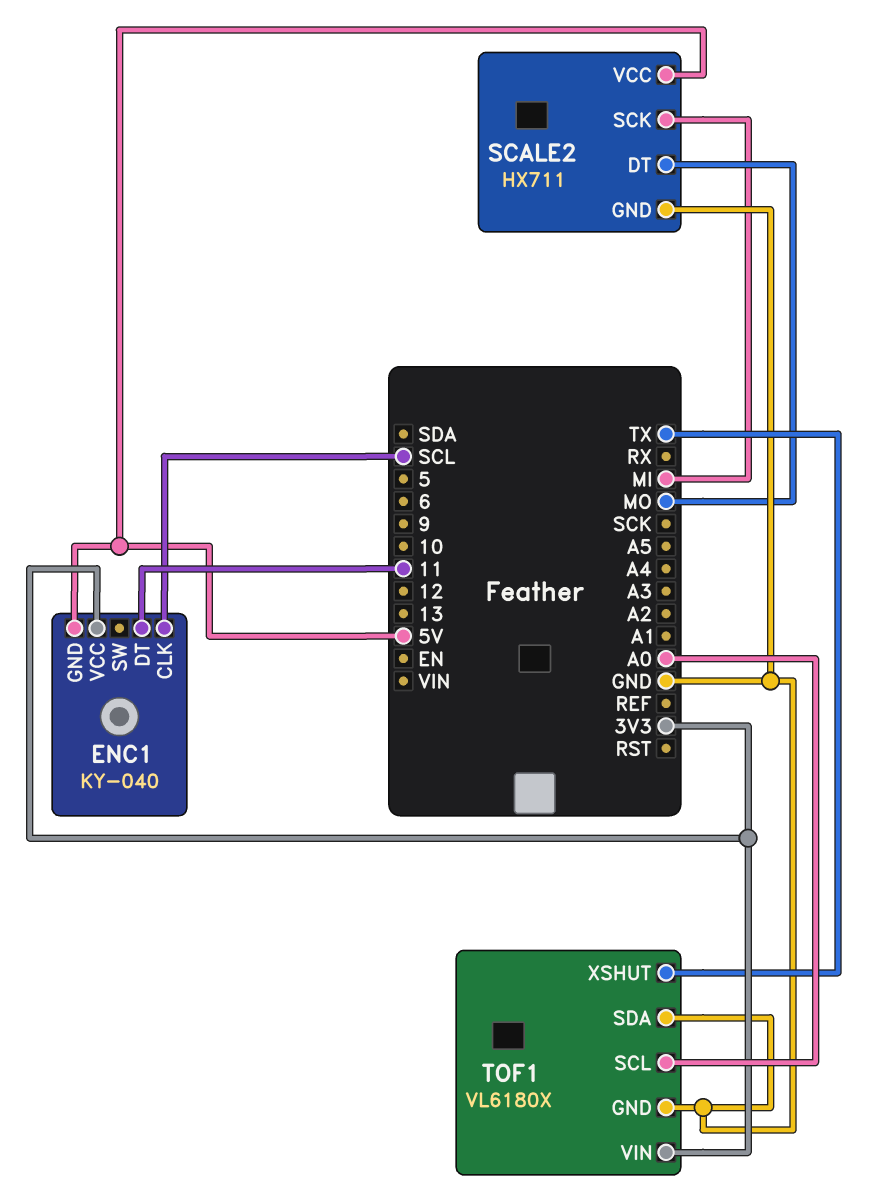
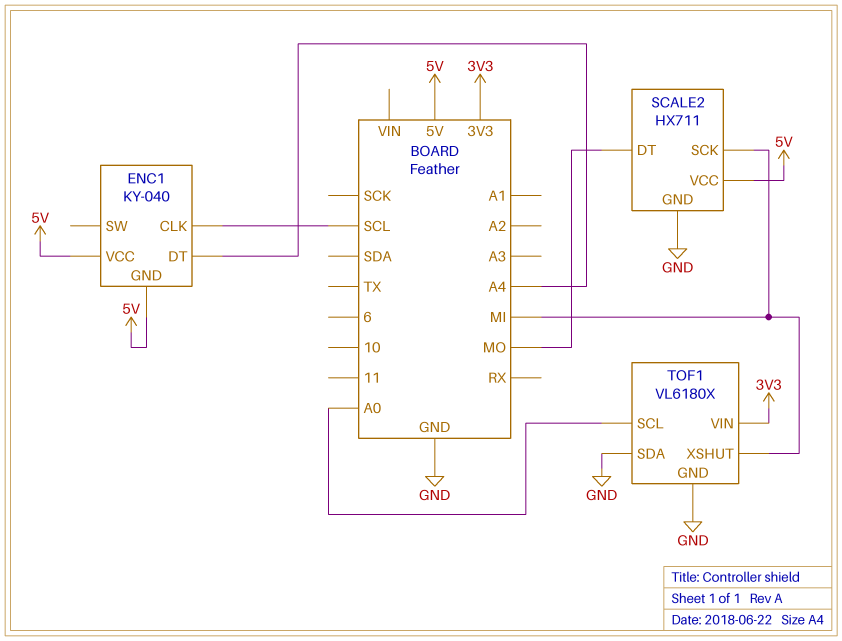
ENC1 pin DT: 11 -> A4
ENC1 pin VCC: 3V3 -> 5V
TOF1 pin XSHUT: TX -> MI

